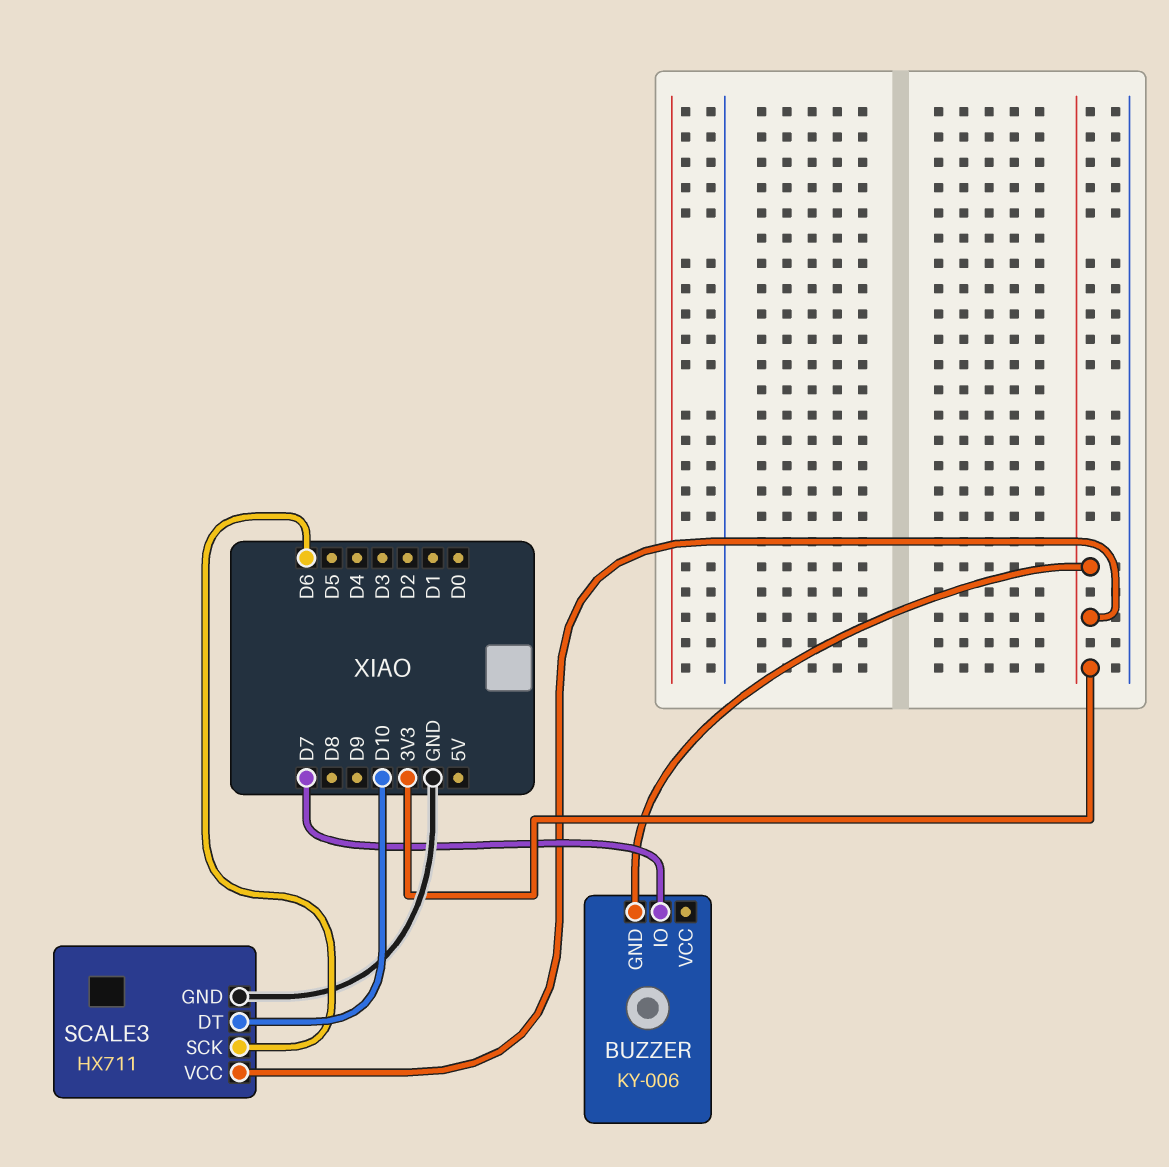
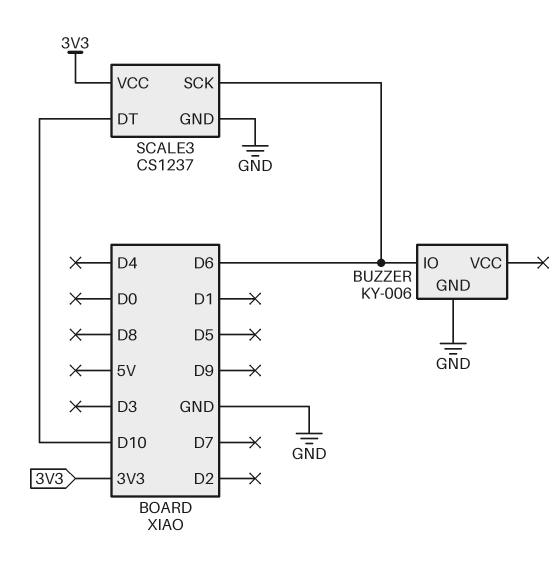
BUZZER pin GND: 3V3 -> GND
BUZZER pin IO: D7 -> D6
SCALE3: HX711 -> CS1237

